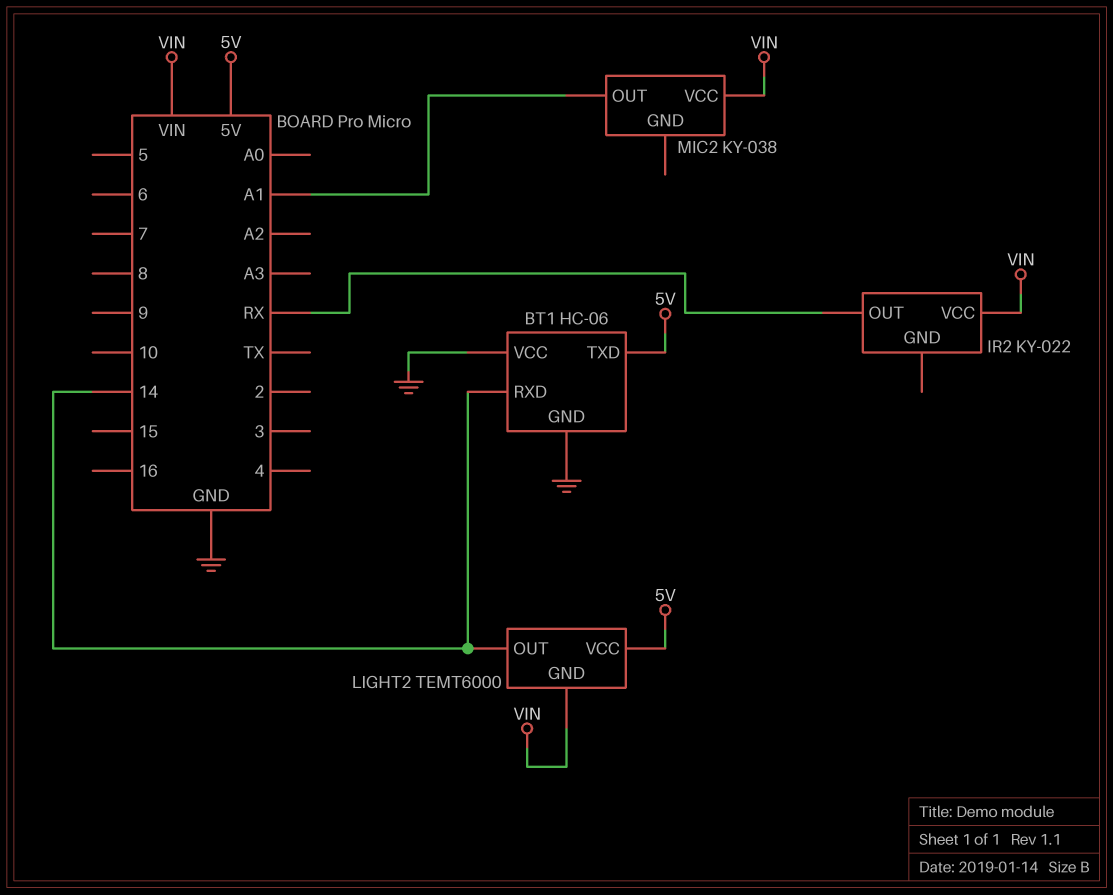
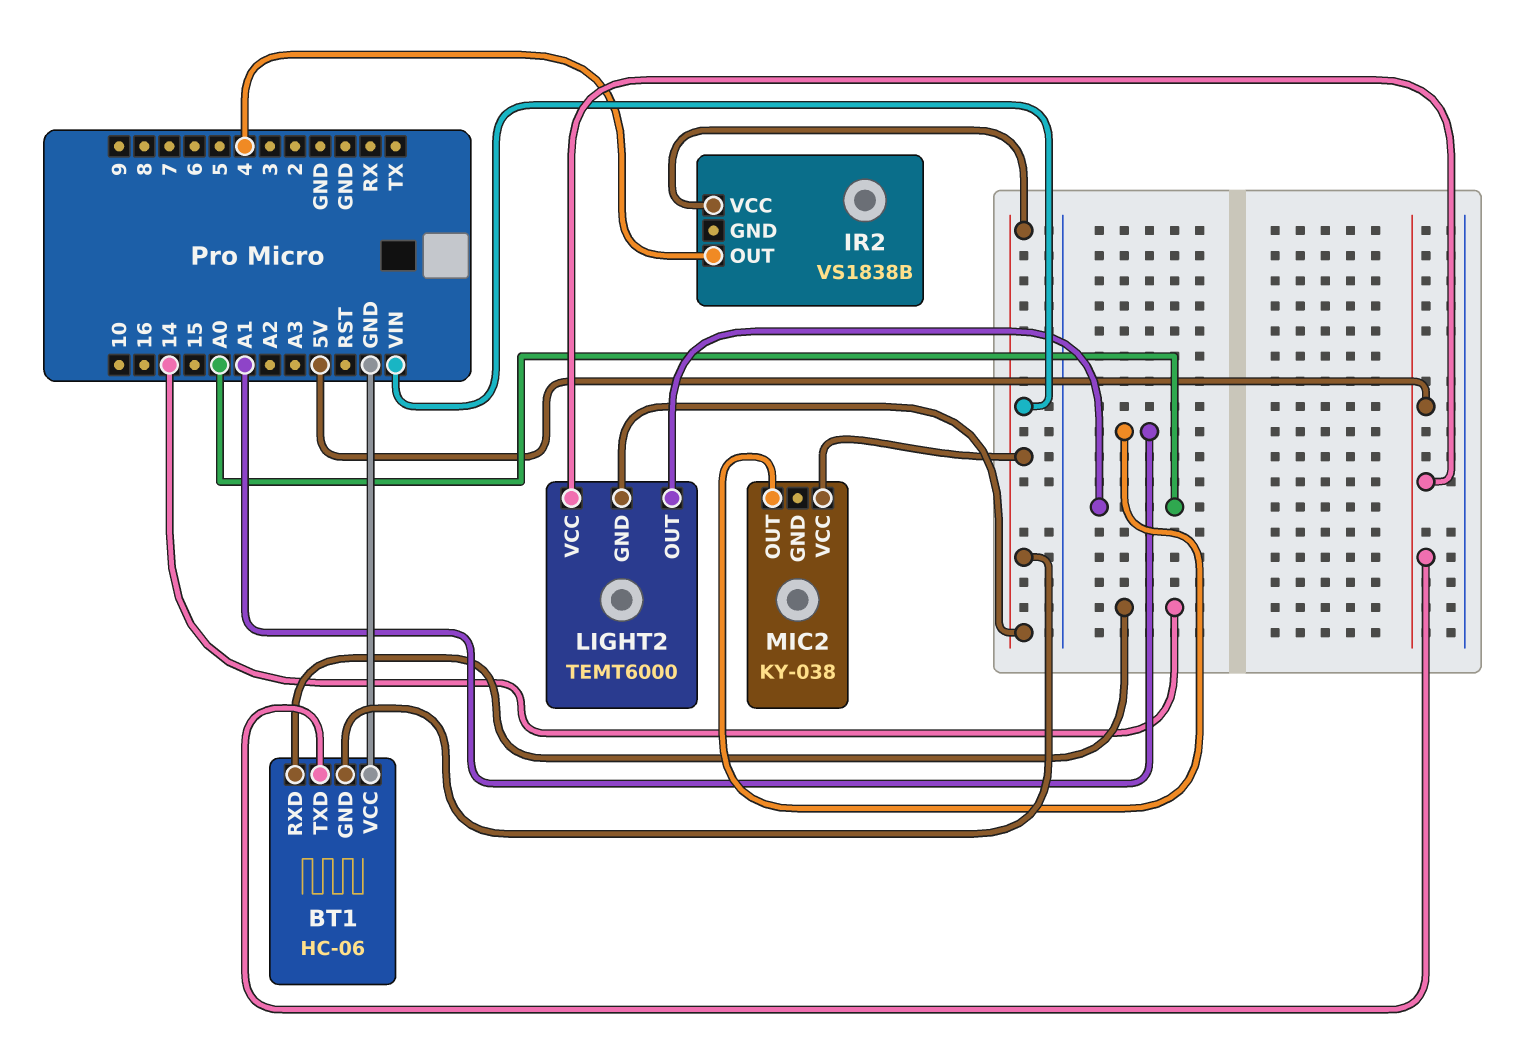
BT1 pin GND: GND -> VIN
IR2: KY-022 -> VS1838B
IR2 pin OUT: RX -> 4
LIGHT2 pin OUT: 14 -> A0

